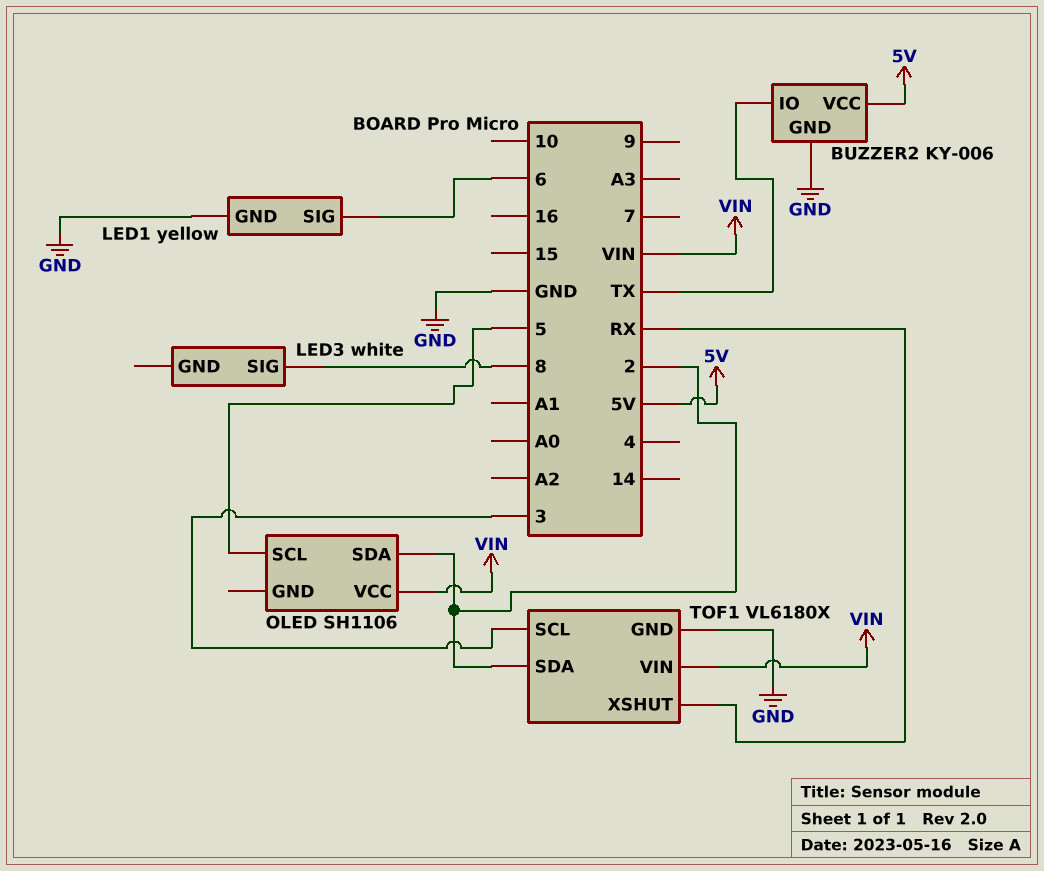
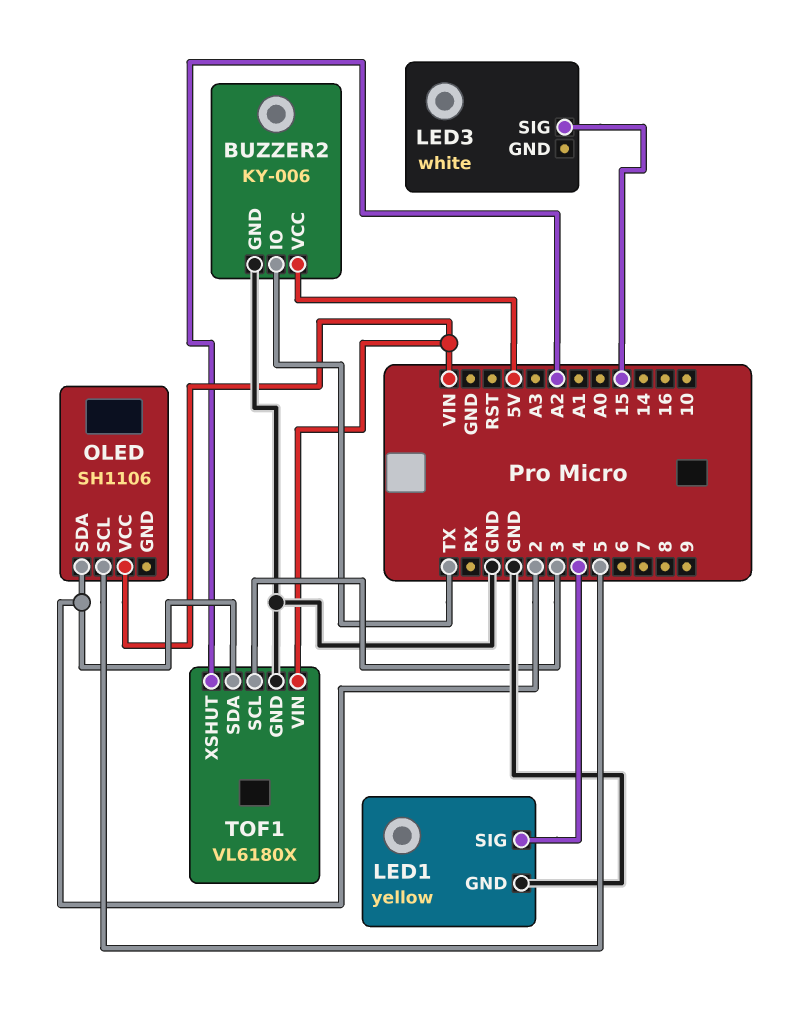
LED1 pin SIG: 6 -> 4
LED3 pin SIG: 8 -> 15
TOF1 pin XSHUT: RX -> A2

